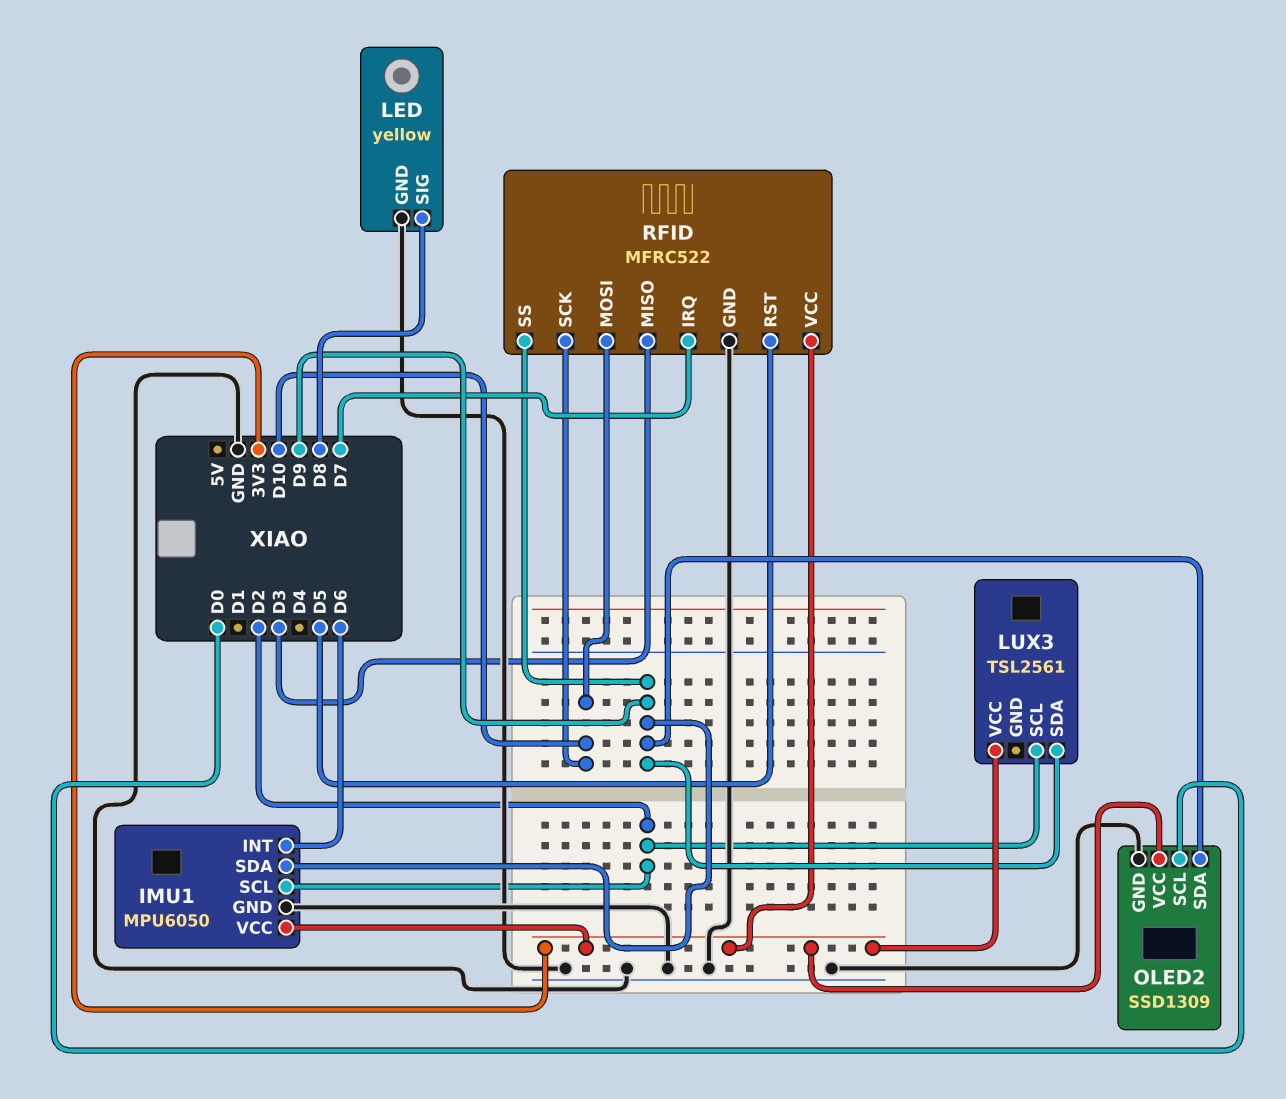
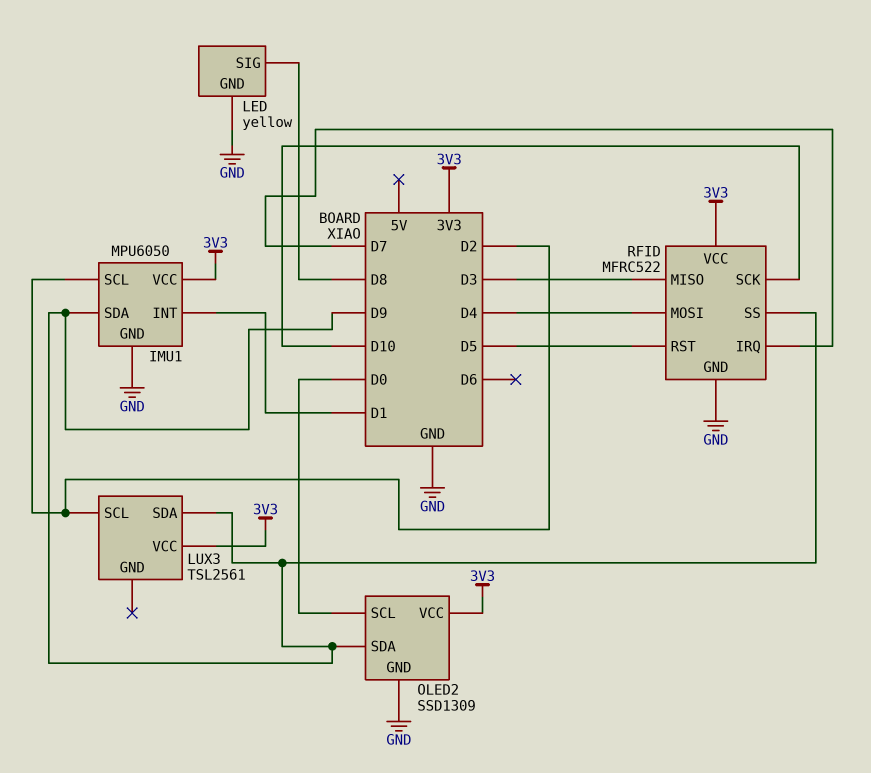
IMU1 pin INT: D6 -> D1
RFID pin MOSI: D10 -> D4

